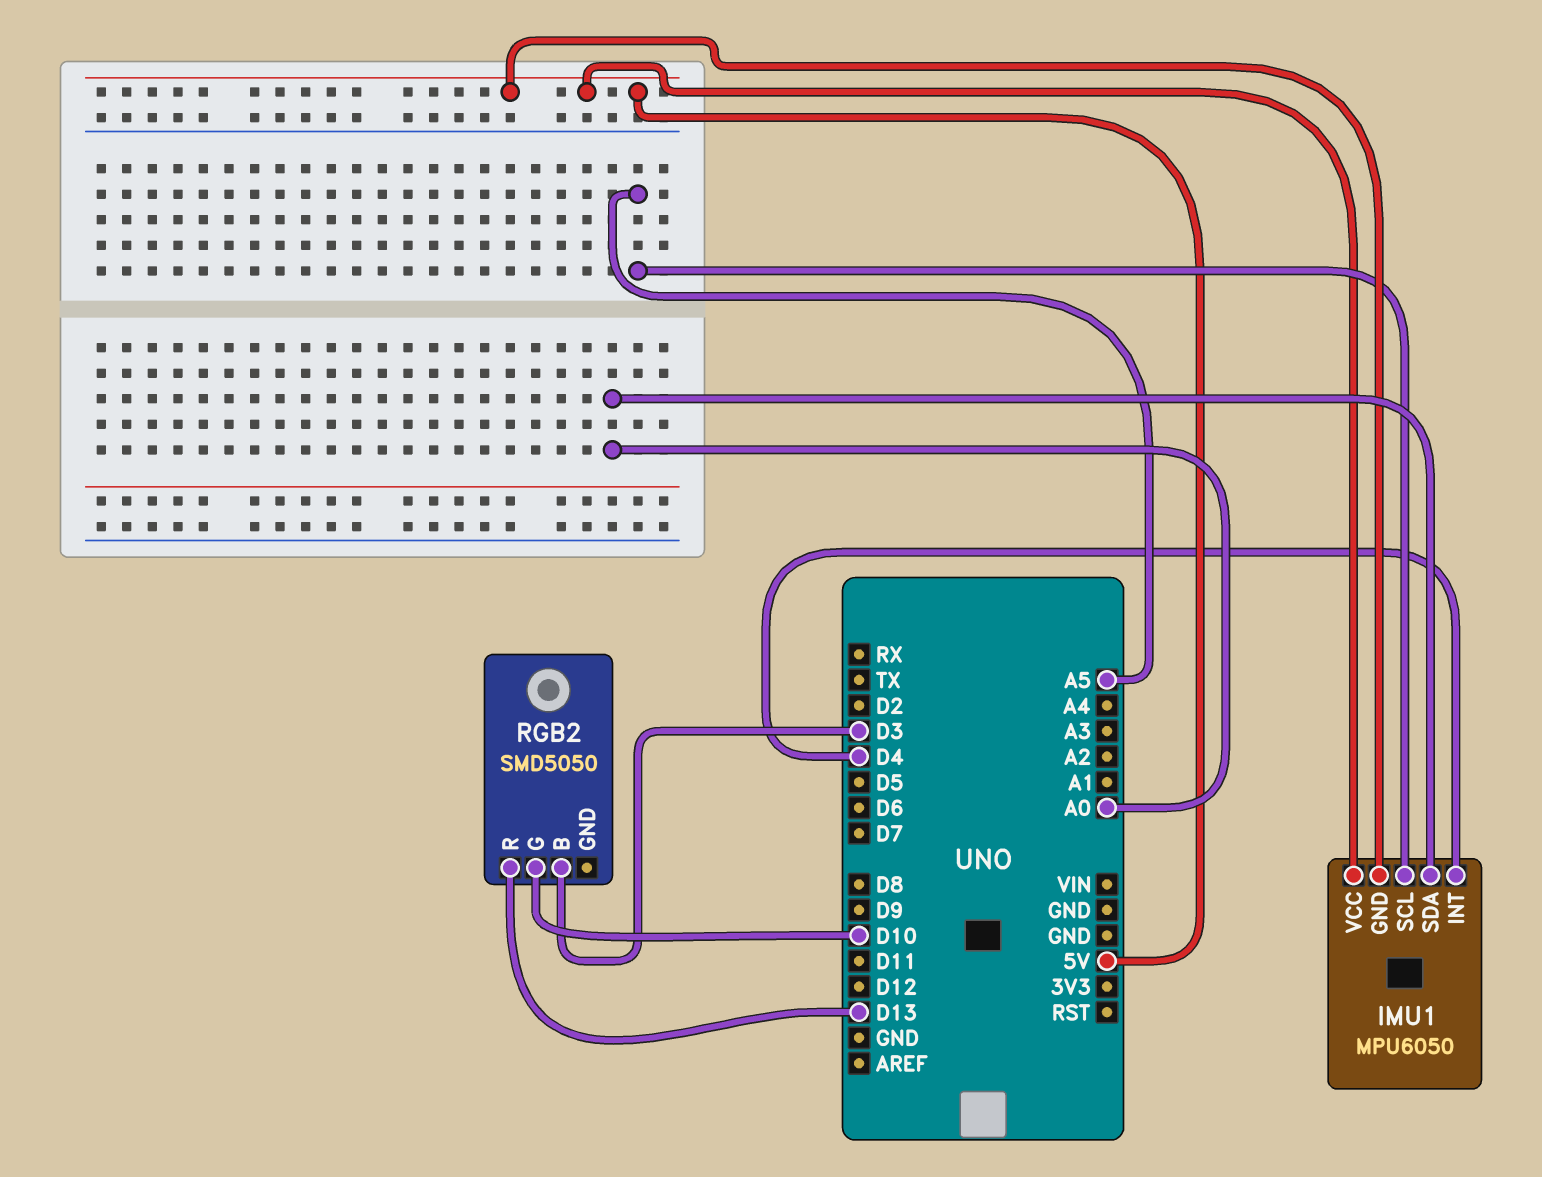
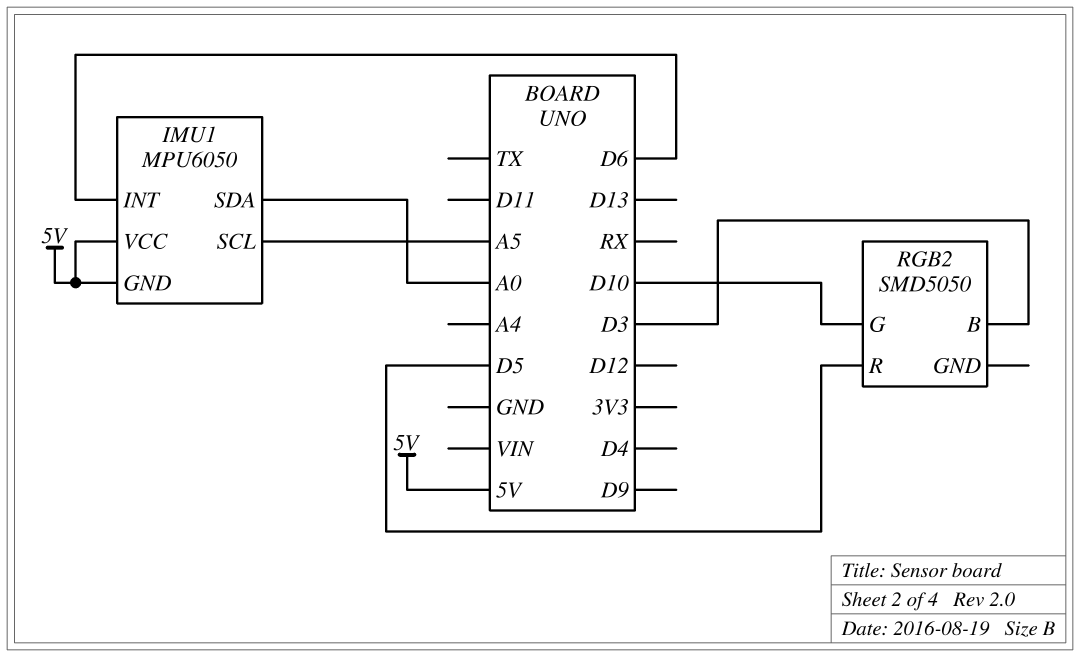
IMU1 pin INT: D4 -> D6
RGB2 pin R: D13 -> D5

